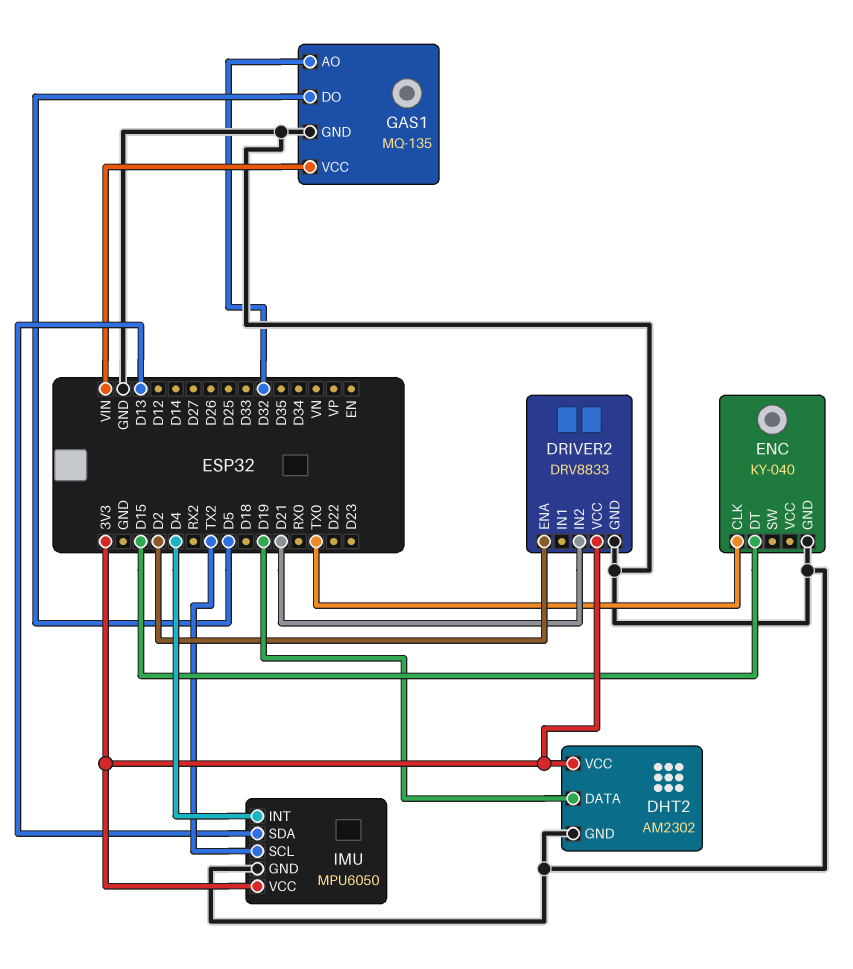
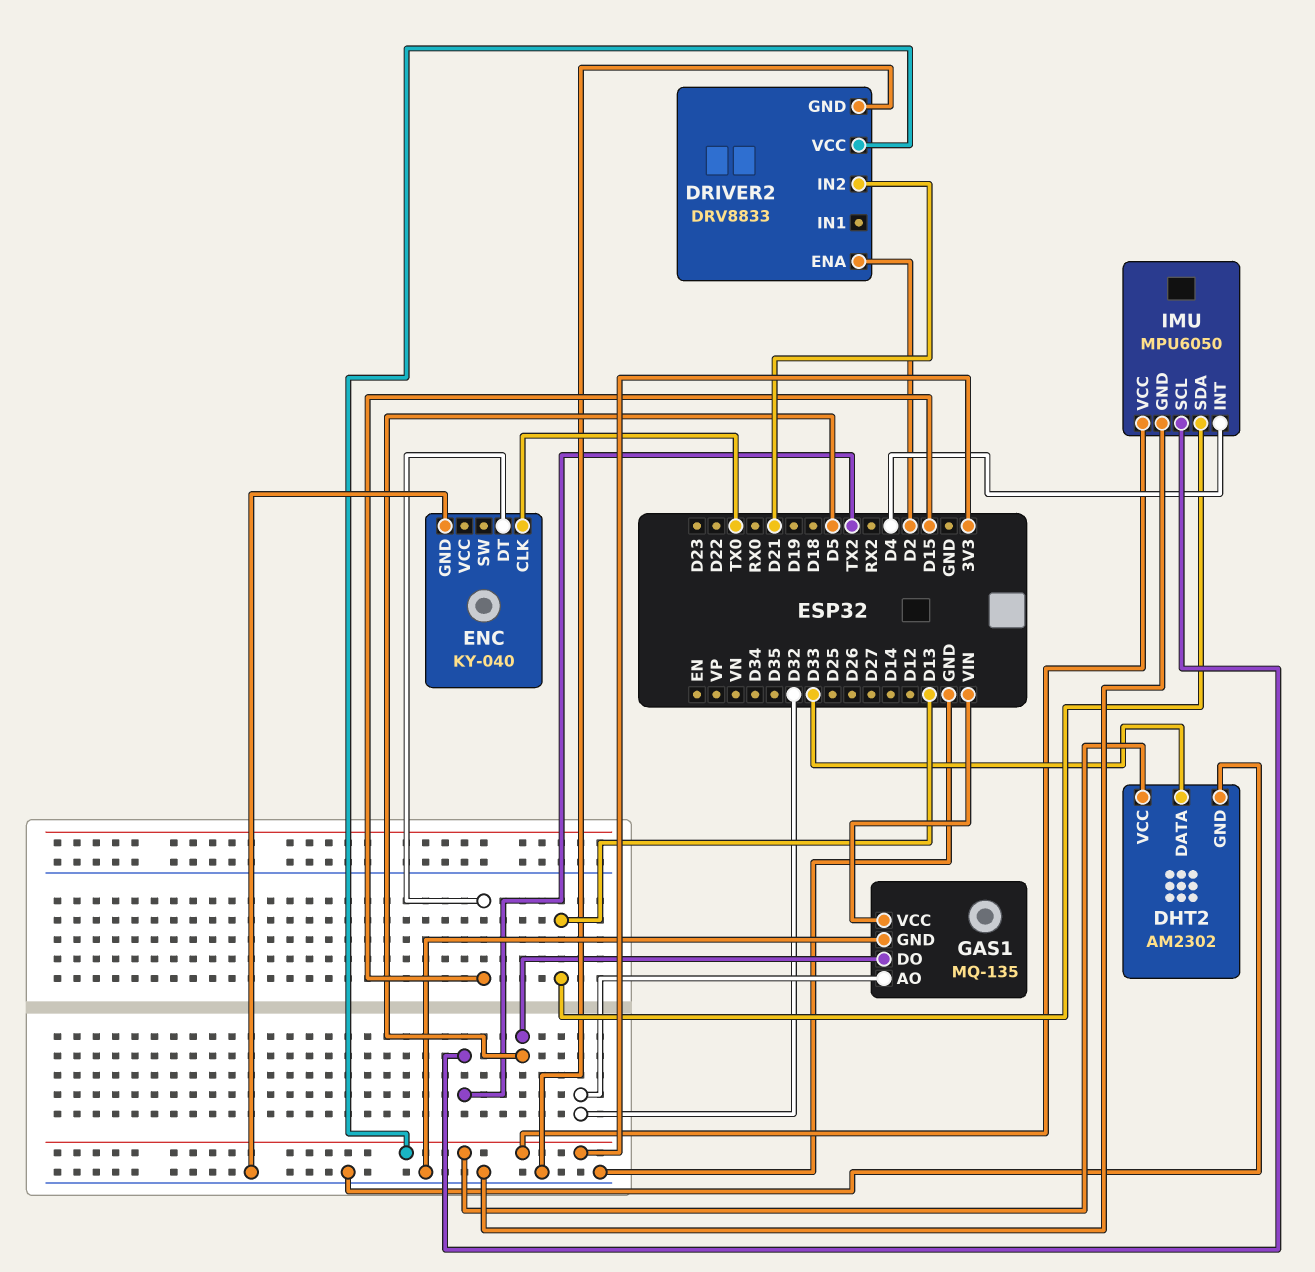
DHT2 pin DATA: D19 -> D33

